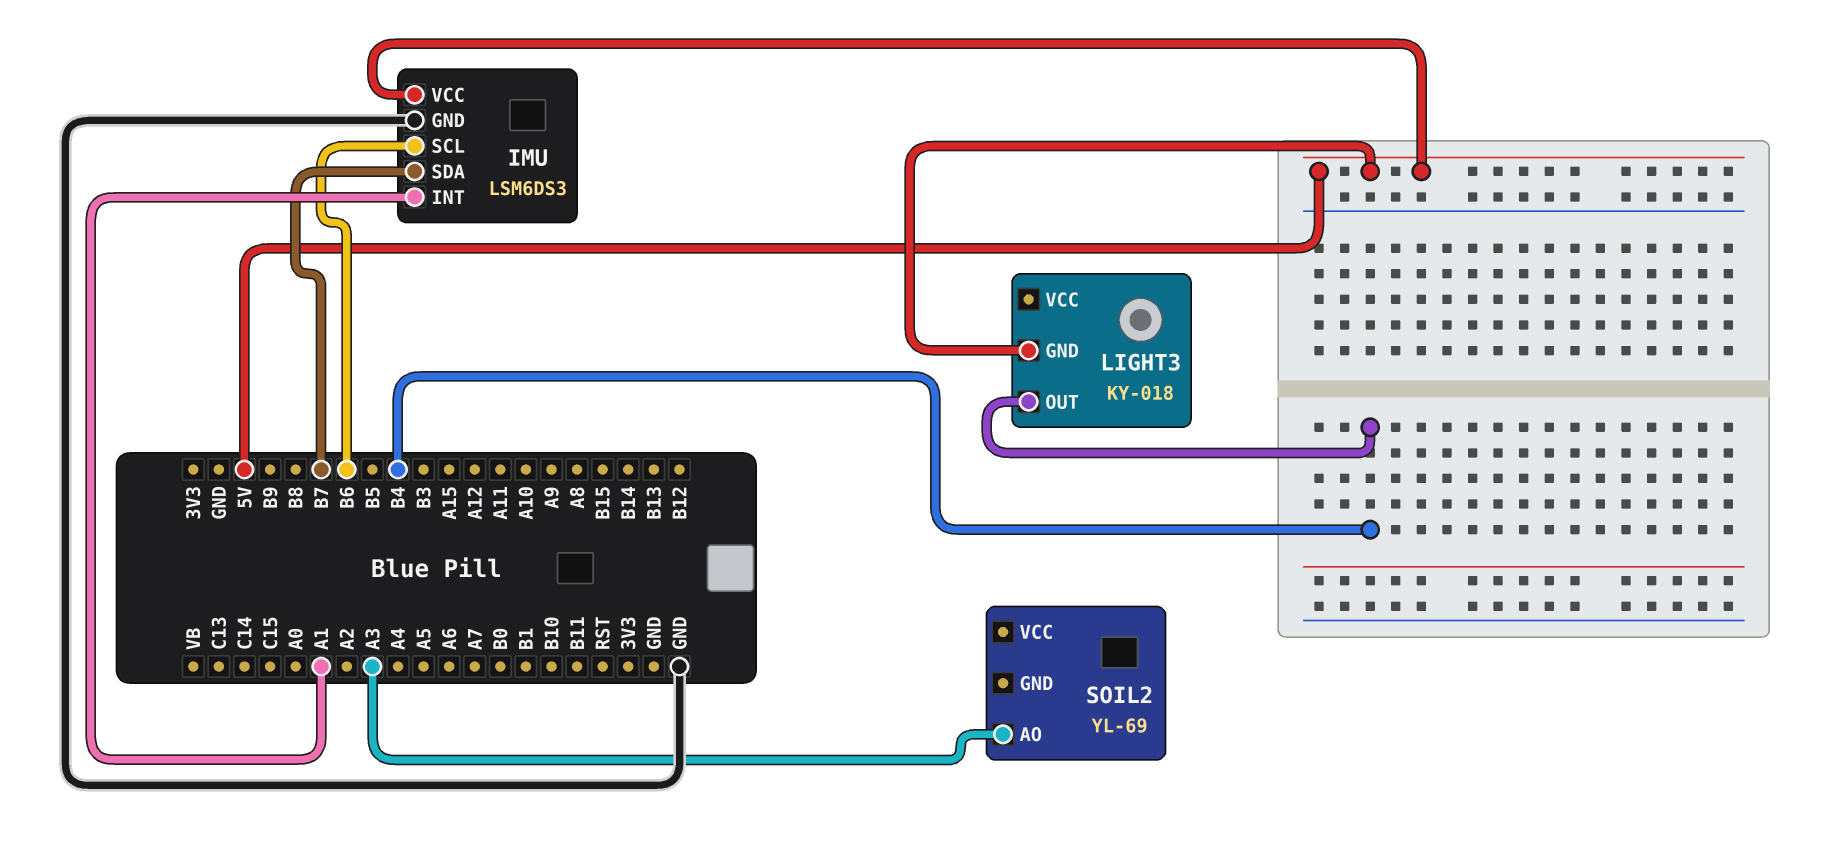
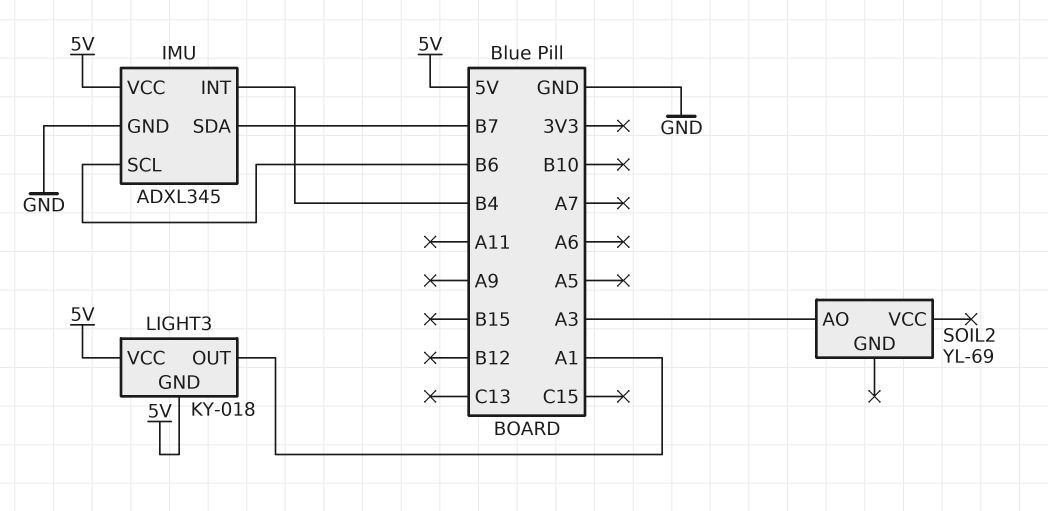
IMU: LSM6DS3 -> ADXL345
IMU pin INT: A1 -> B4
LIGHT3 pin OUT: B4 -> A1
LIGHT3 pin VCC: none -> 5V

